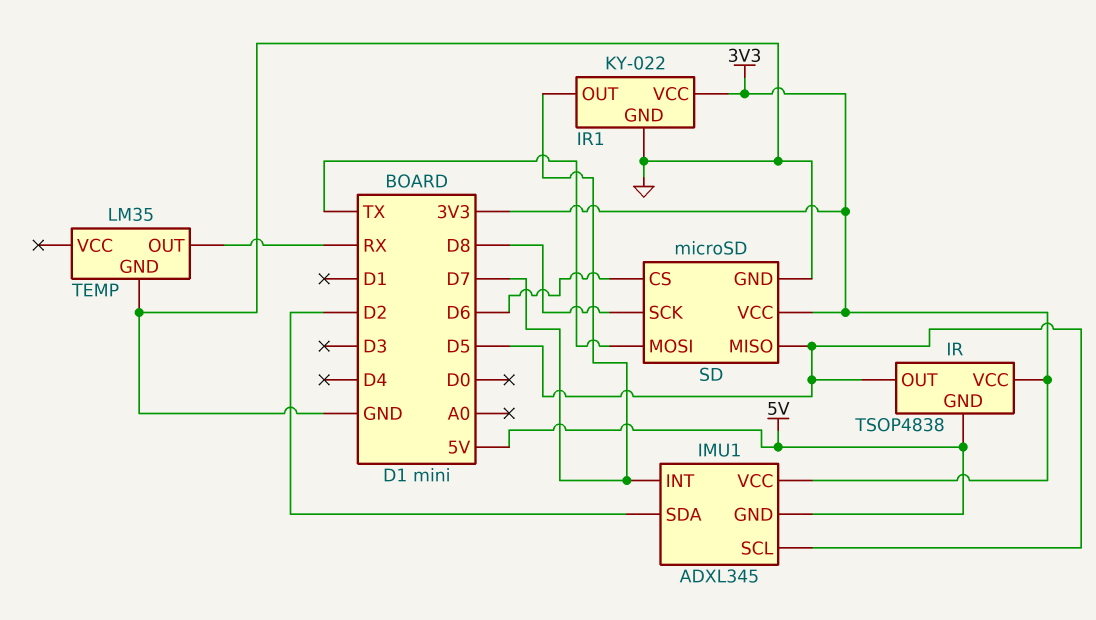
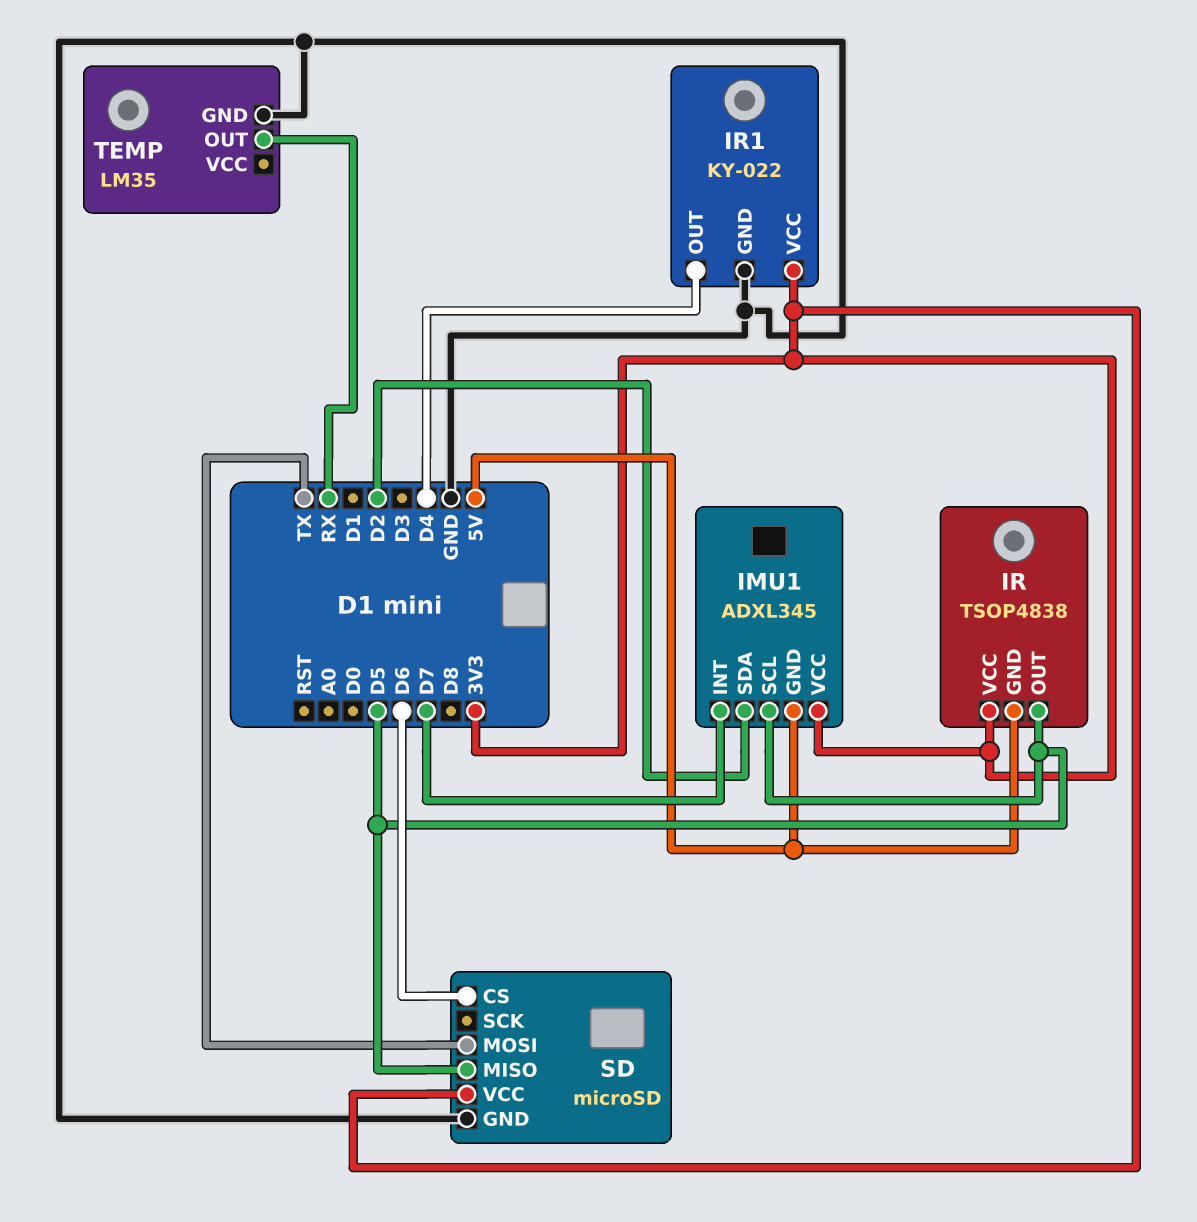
IR1 pin OUT: D7 -> D4
SD pin SCK: D8 -> none

